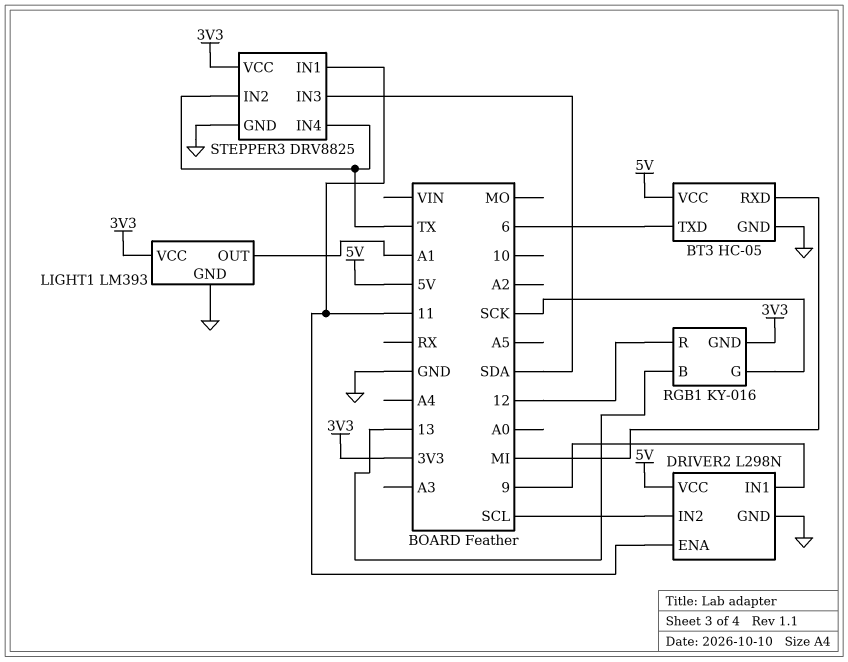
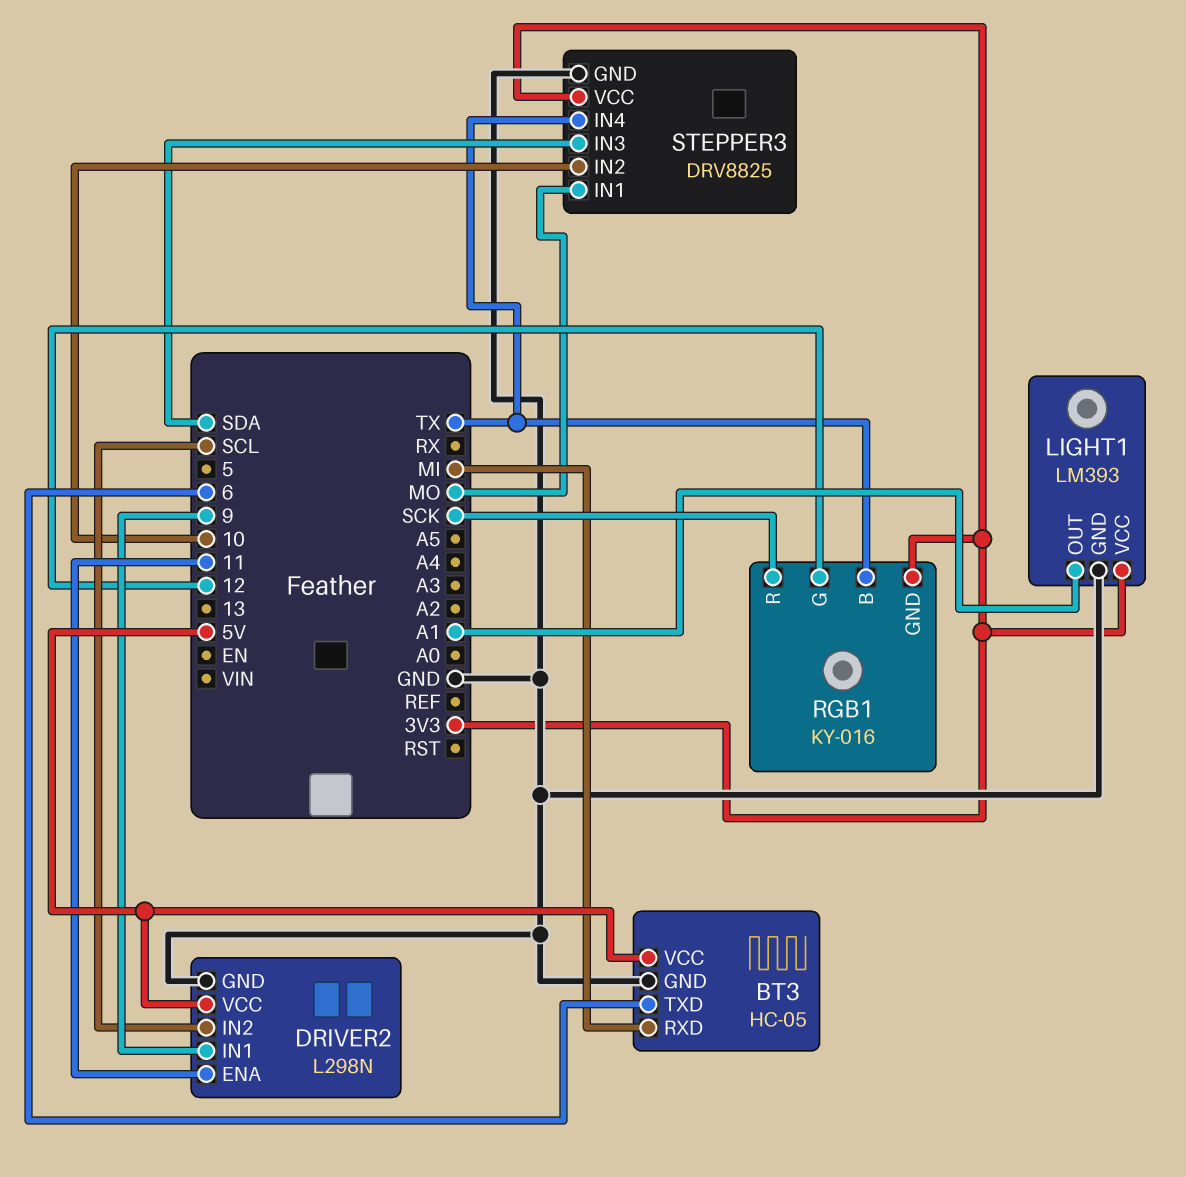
RGB1 pin B: 13 -> TX
RGB1 pin G: SCK -> 12
RGB1 pin R: 12 -> SCK
STEPPER3 pin IN1: 11 -> MO
STEPPER3 pin IN2: TX -> 10

